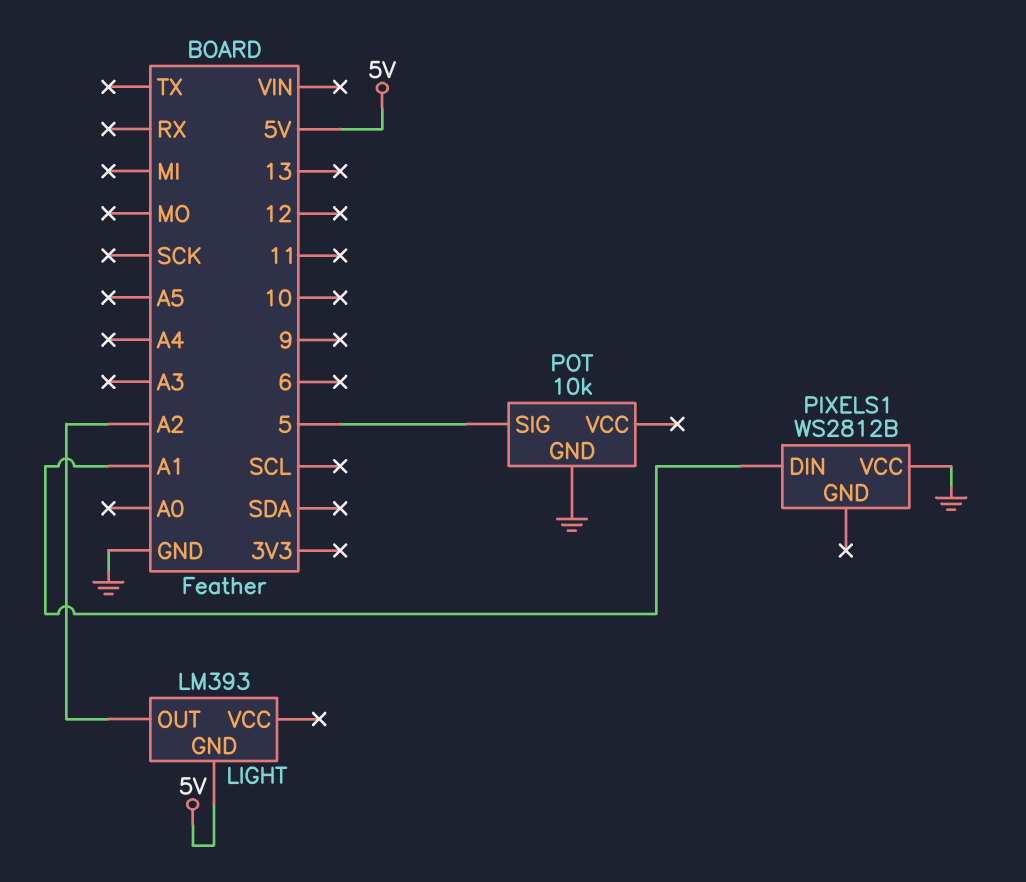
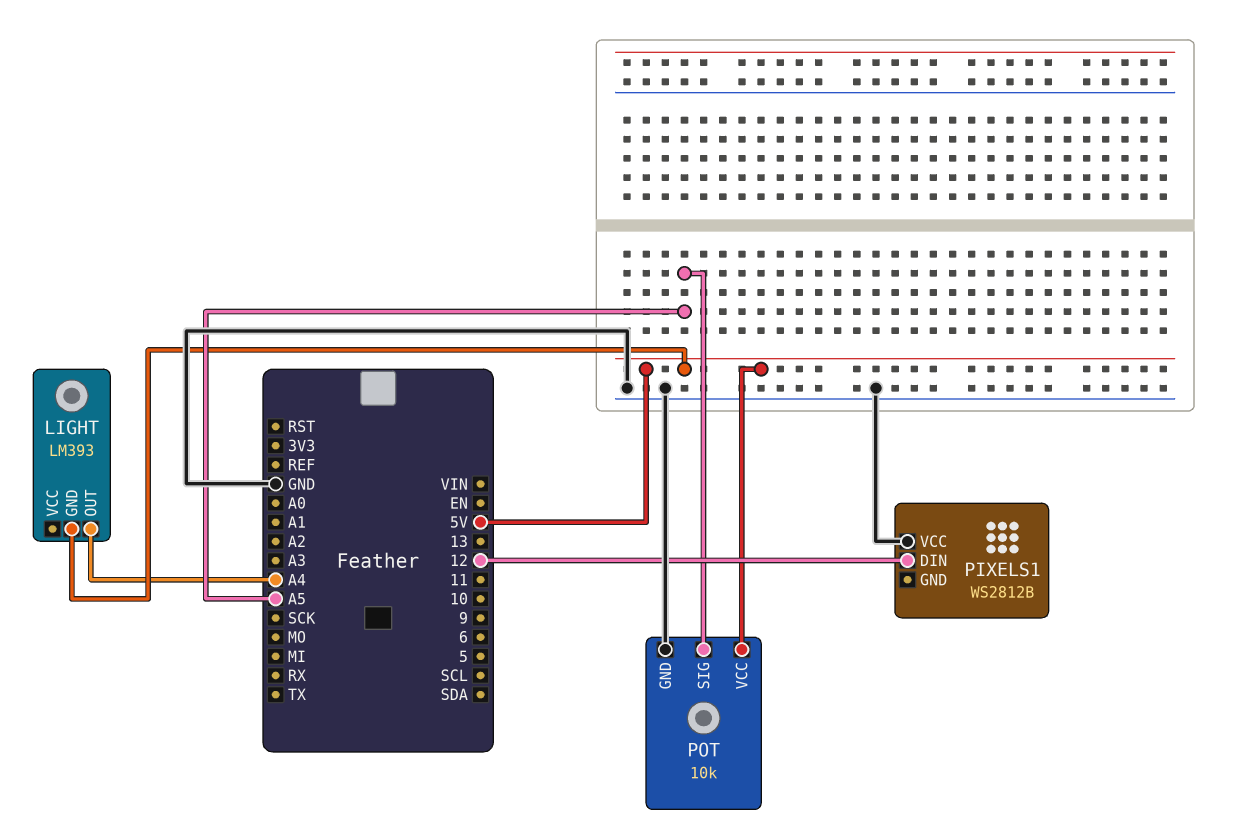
LIGHT pin OUT: A2 -> A4
PIXELS1 pin DIN: A1 -> 12
POT pin SIG: 5 -> A5
POT pin VCC: none -> 5V

